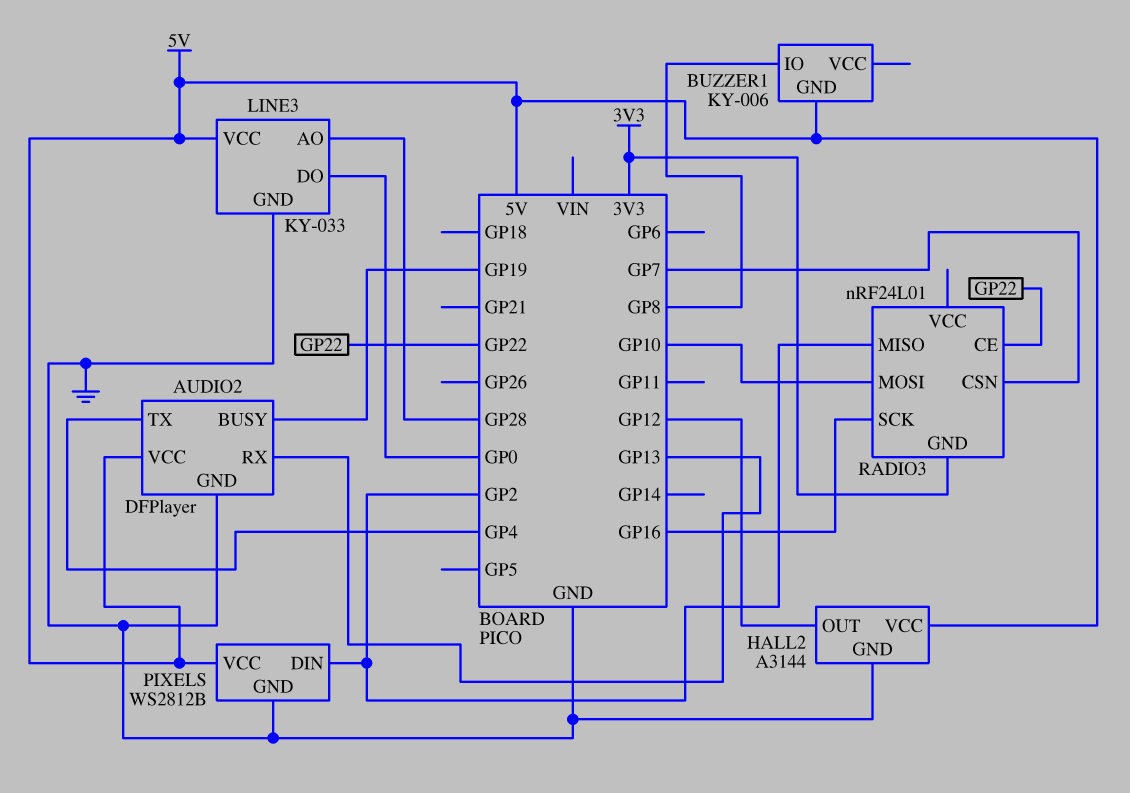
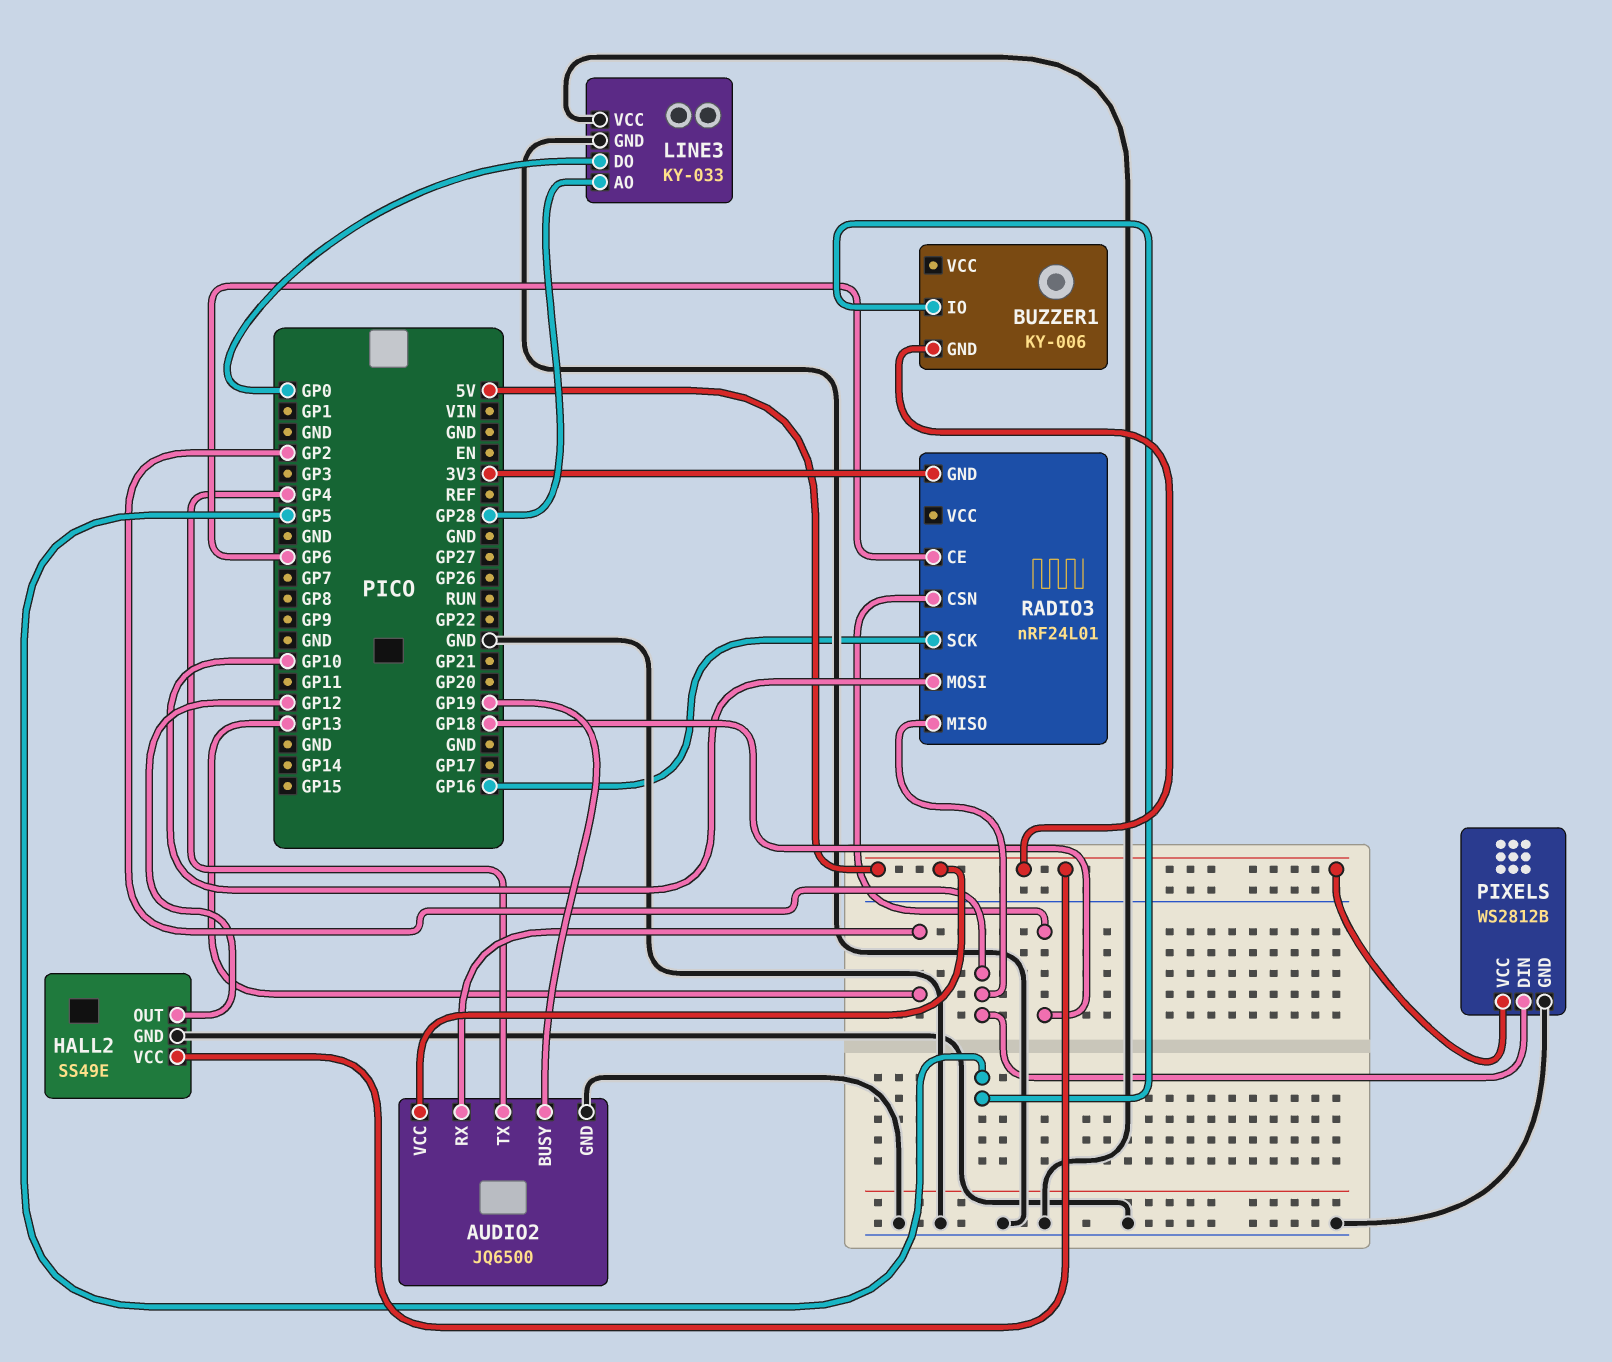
AUDIO2: DFPlayer -> JQ6500
BUZZER1 pin IO: GP8 -> GP5
HALL2: A3144 -> SS49E
LINE3 pin VCC: 5V -> GND
RADIO3 pin CE: GP22 -> GP6
RADIO3 pin CSN: GP7 -> GP18

